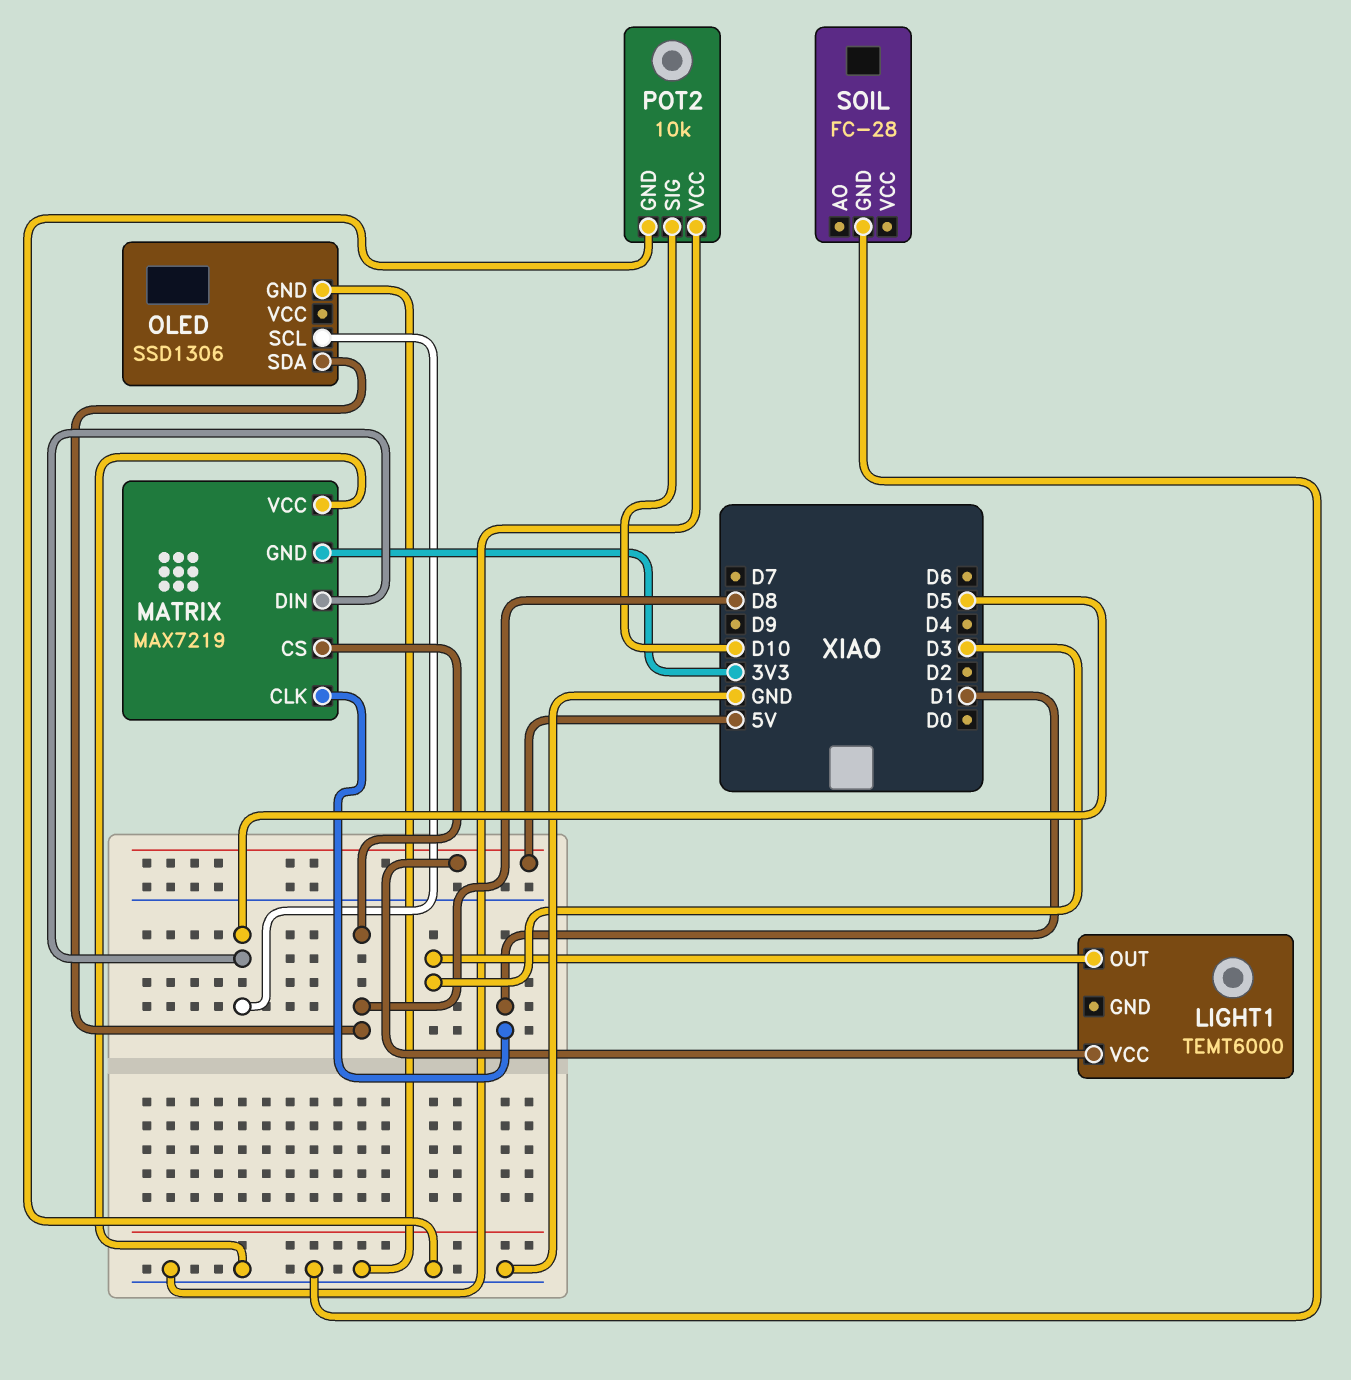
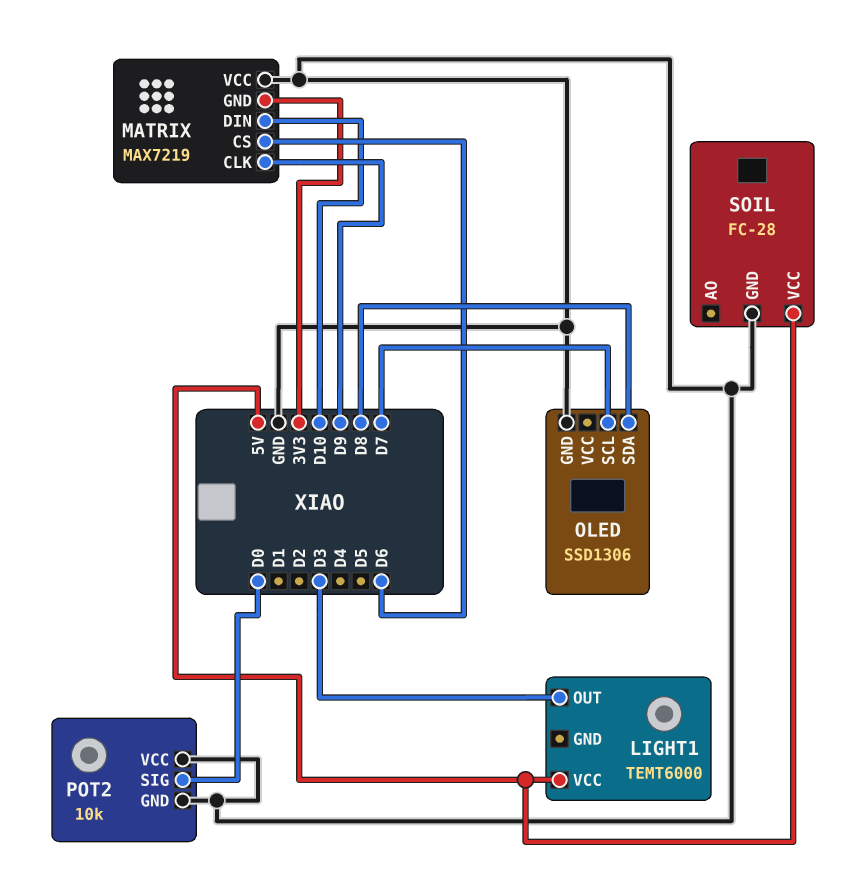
MATRIX pin CLK: D1 -> D9
MATRIX pin CS: D8 -> D6
MATRIX pin DIN: D5 -> D10
OLED pin SCL: D5 -> D7
POT2 pin SIG: D10 -> D0
SOIL pin VCC: none -> 5V

